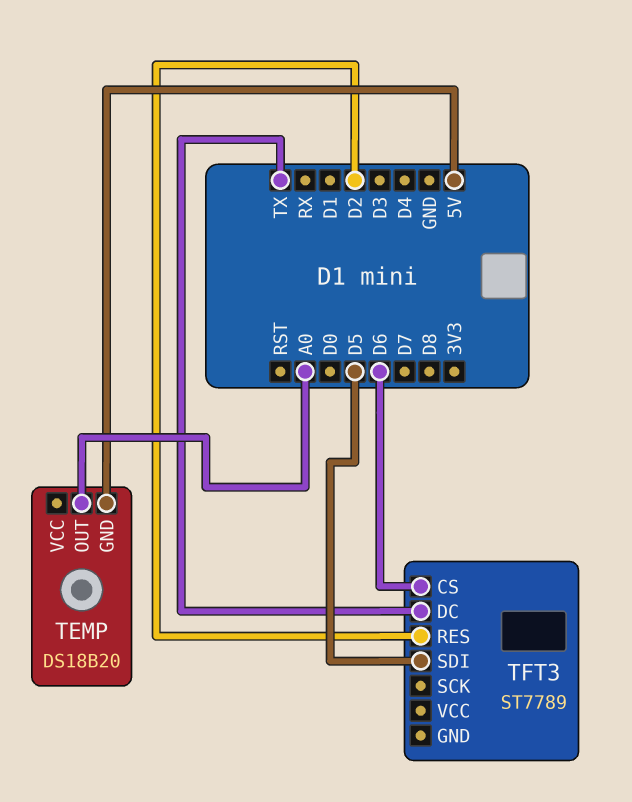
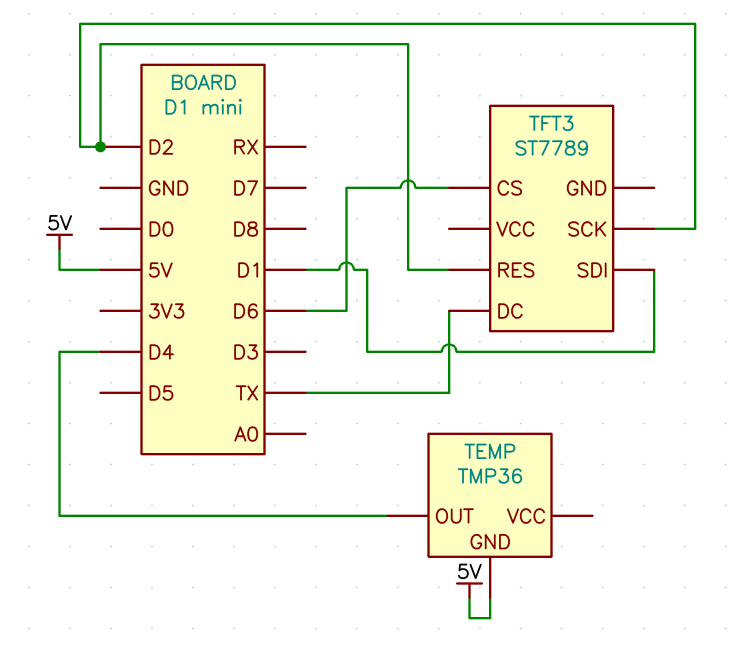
TEMP: DS18B20 -> TMP36
TEMP pin OUT: A0 -> D4
TFT3 pin SCK: none -> D2
TFT3 pin SDI: D5 -> D1

